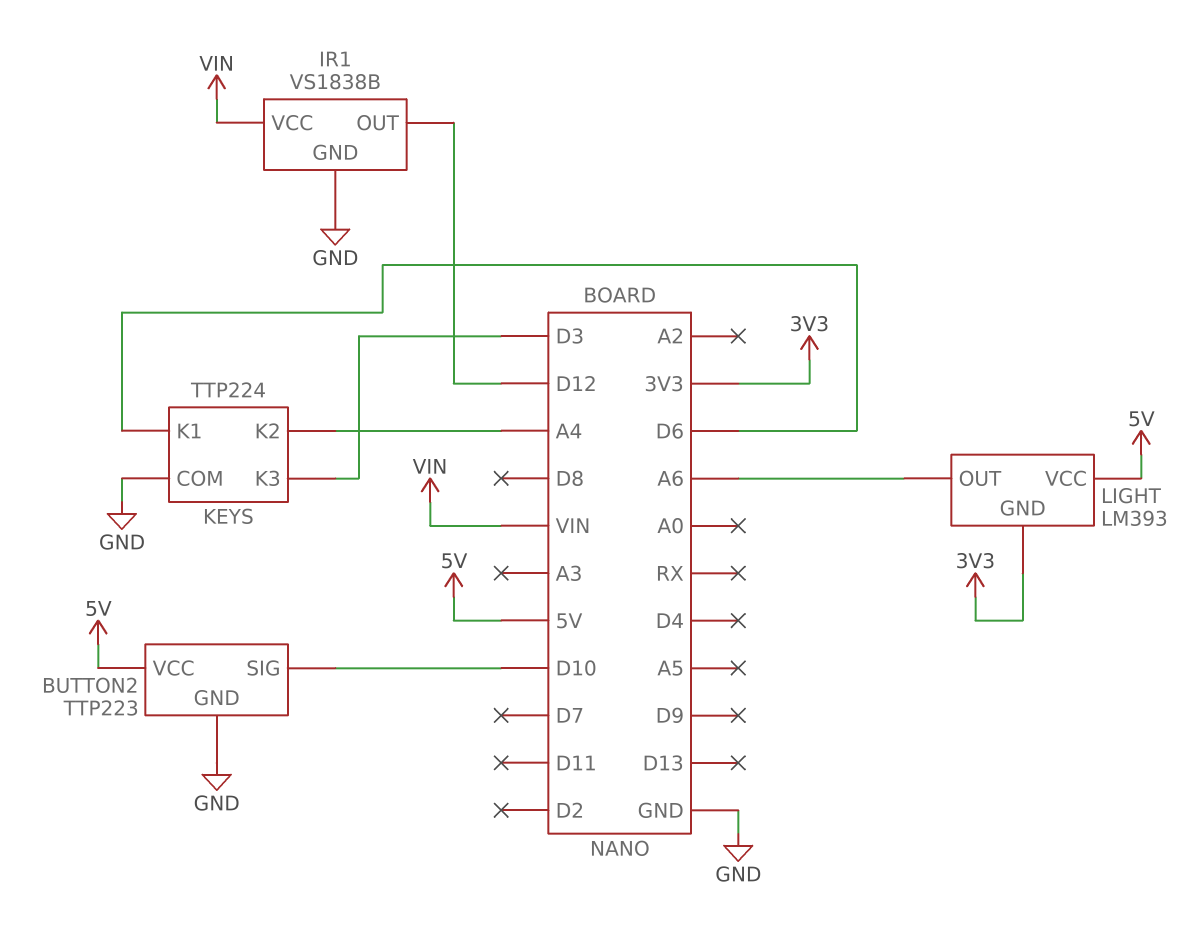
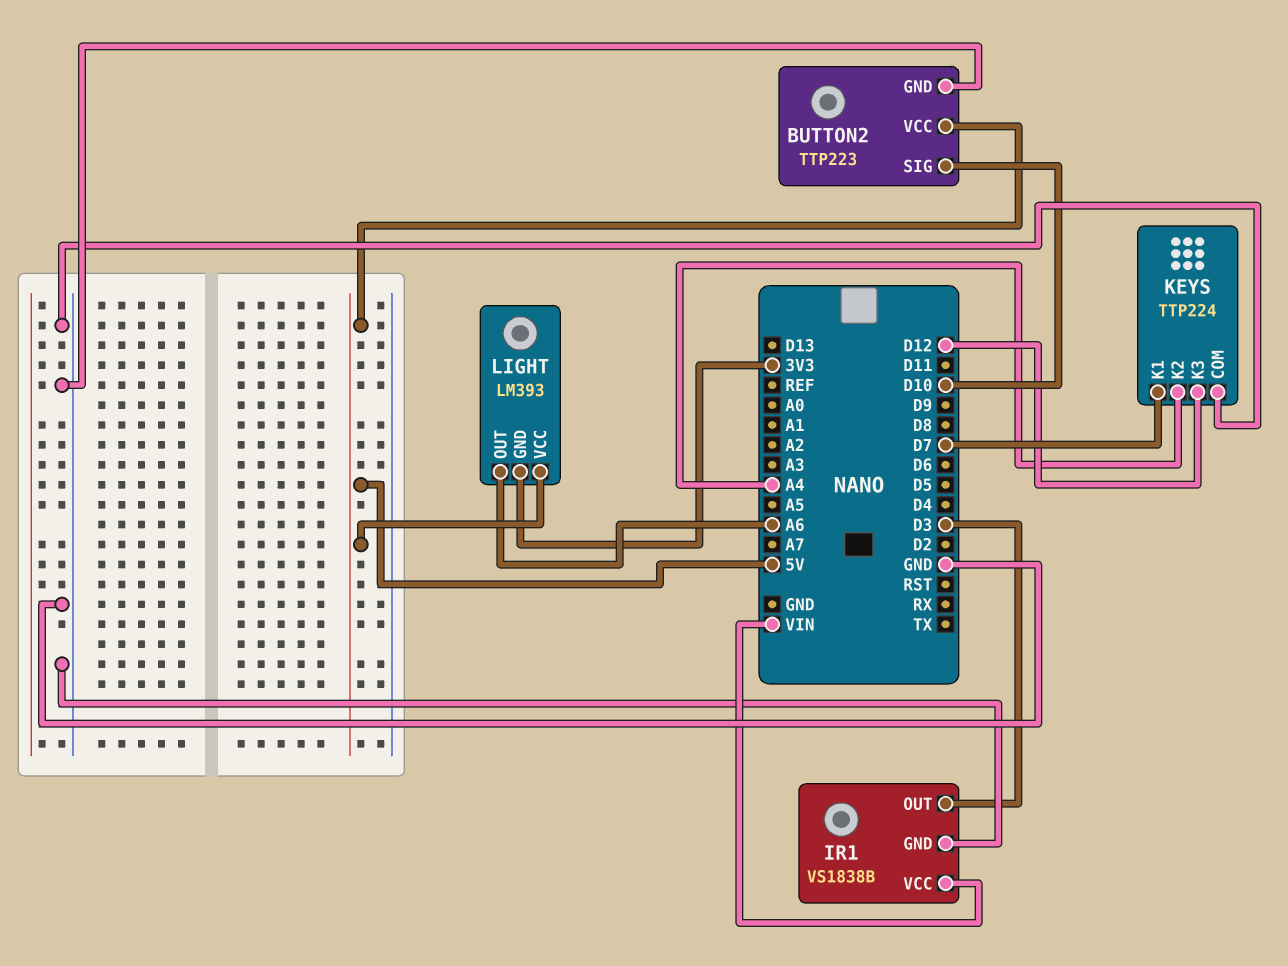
IR1 pin OUT: D12 -> D3
KEYS pin K1: D6 -> D7
KEYS pin K3: D3 -> D12

